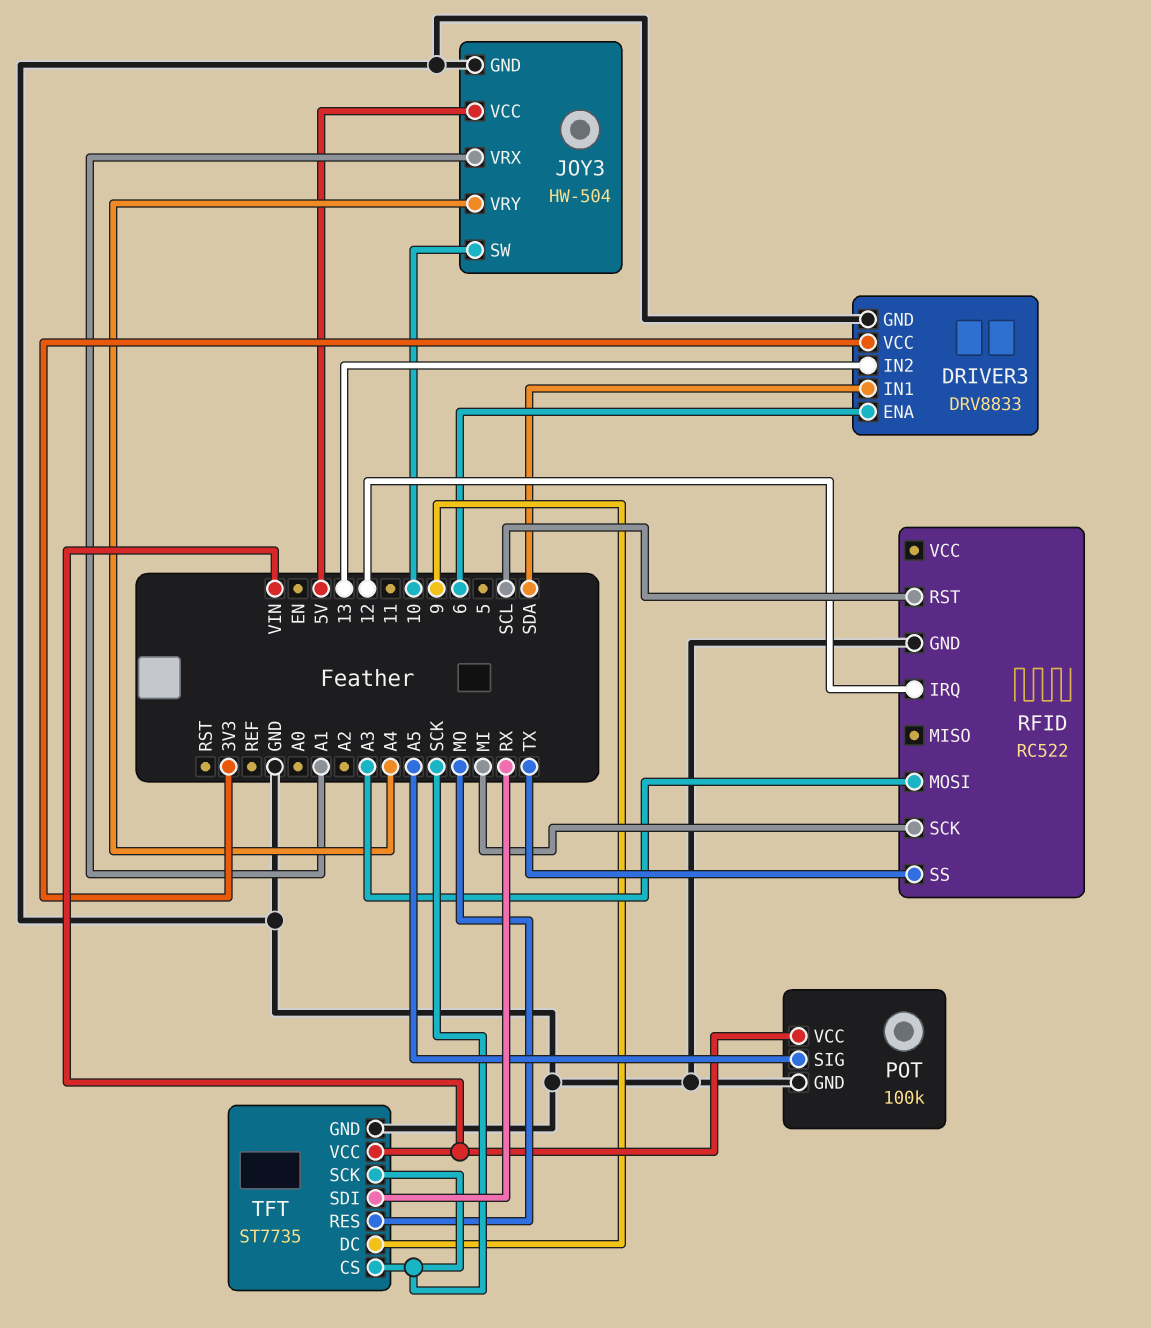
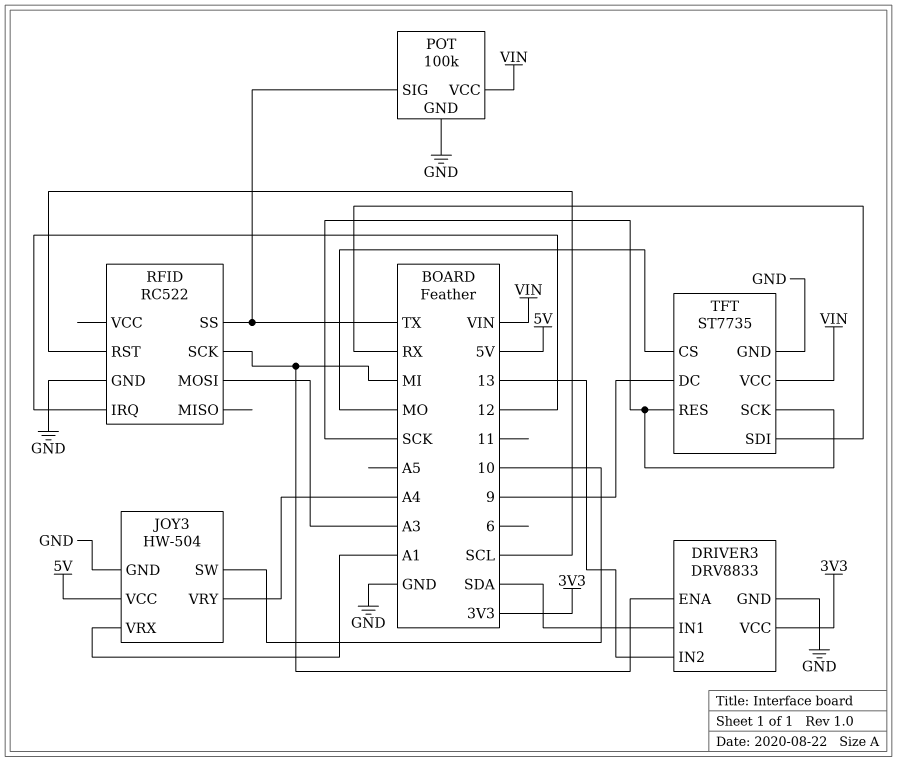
DRIVER3 pin ENA: 6 -> MI
POT pin SIG: A5 -> TX
TFT pin CS: SCK -> MO
TFT pin RES: MO -> SCK

